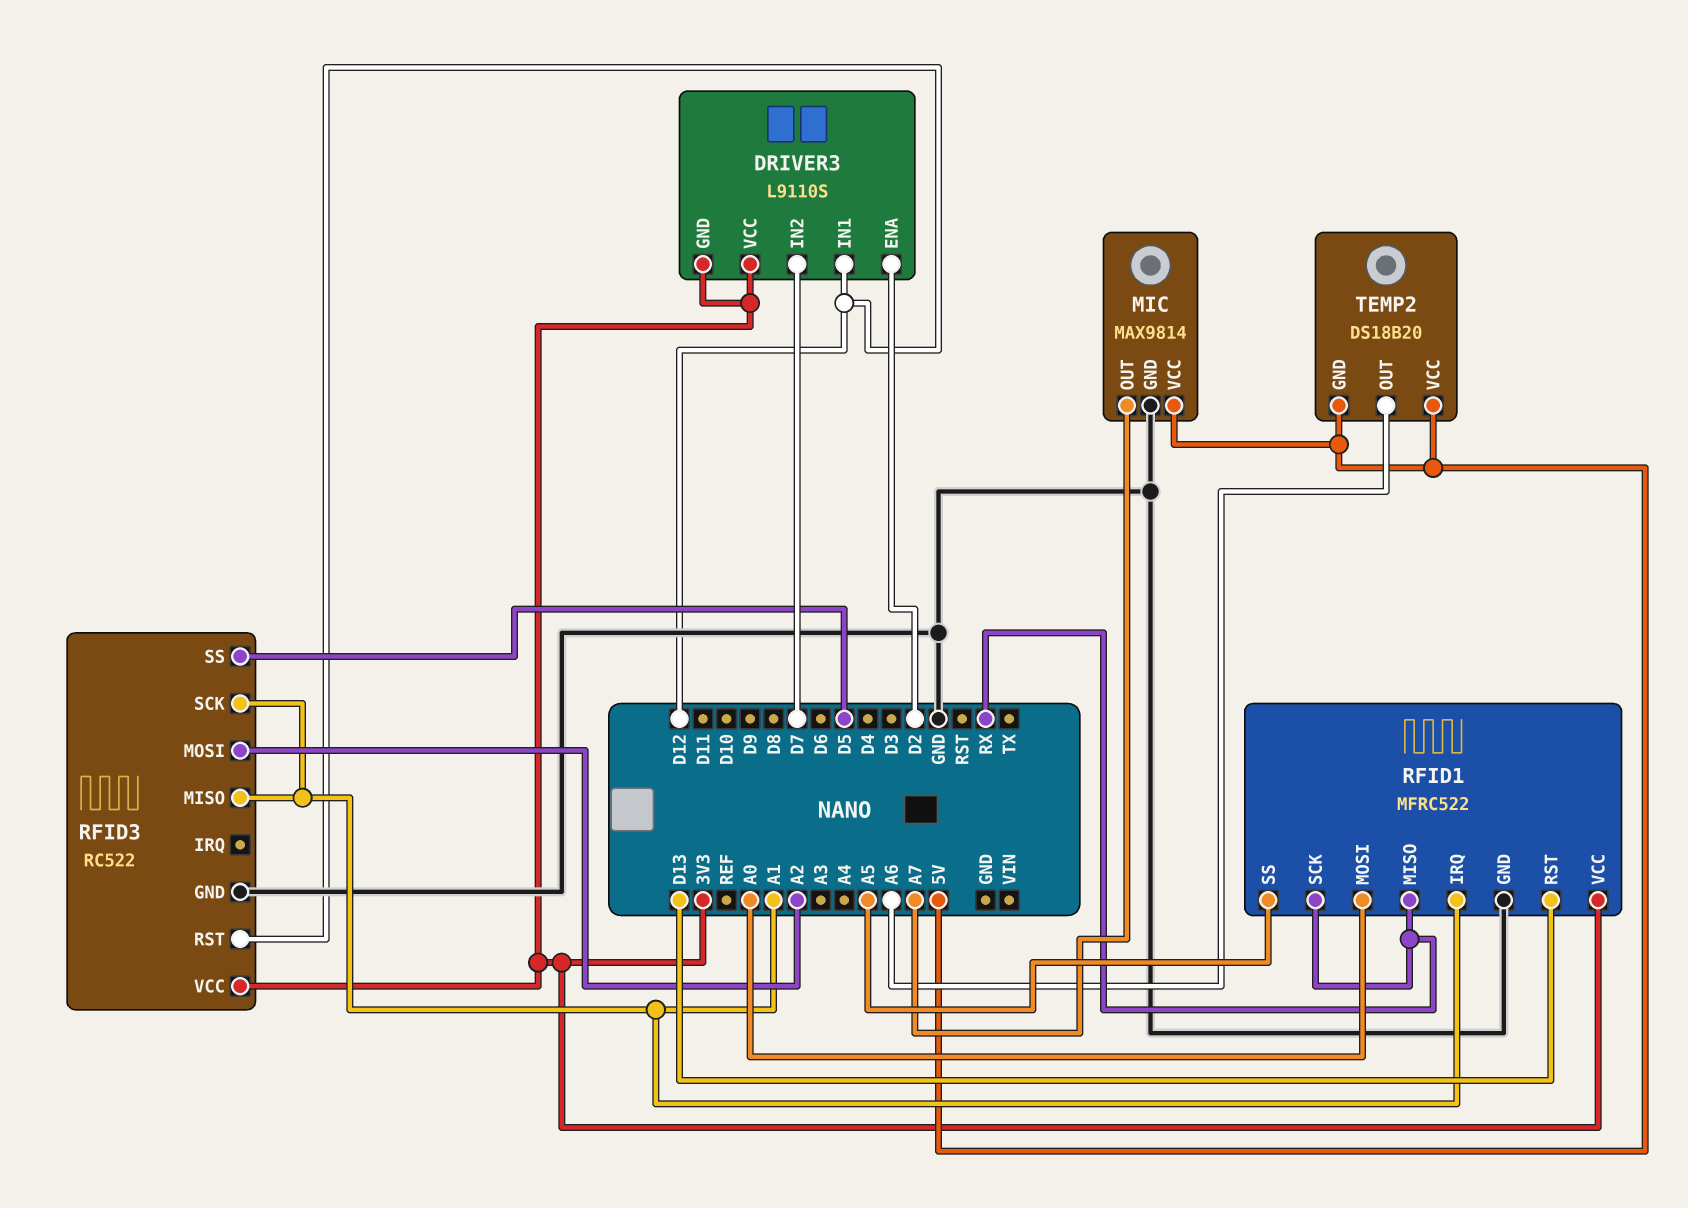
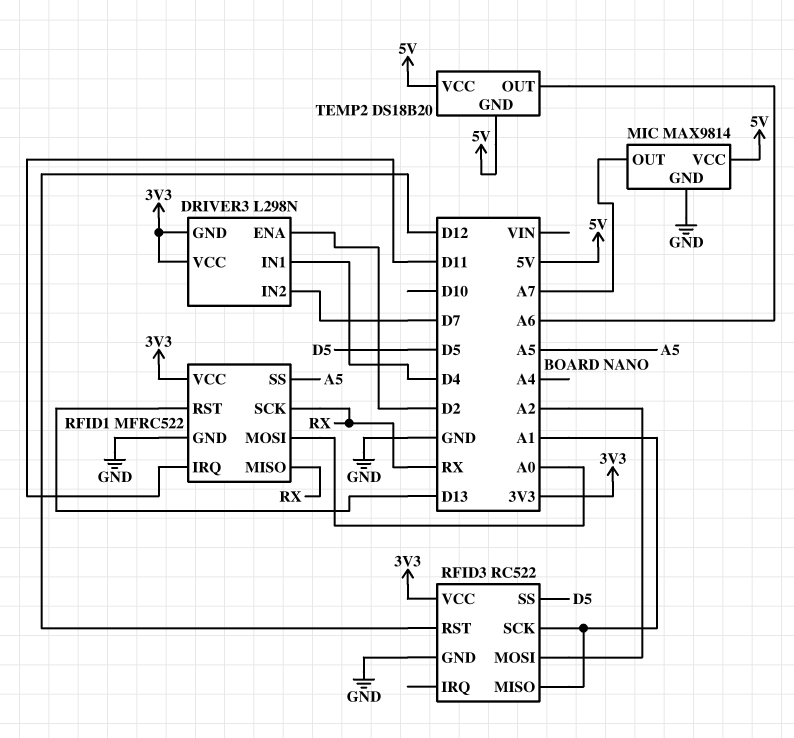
DRIVER3: L9110S -> L298N
DRIVER3 pin IN1: D12 -> D4
RFID1 pin IRQ: A1 -> D11

